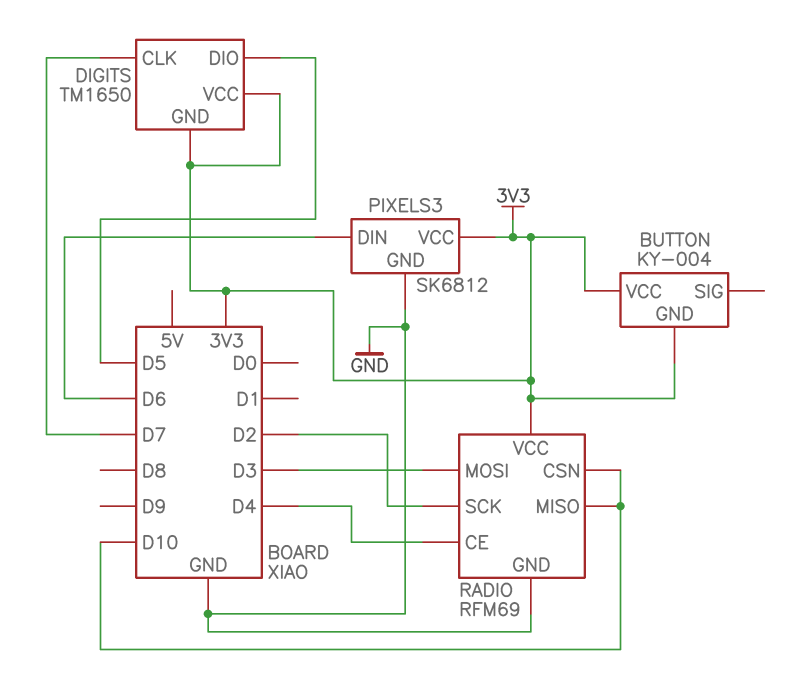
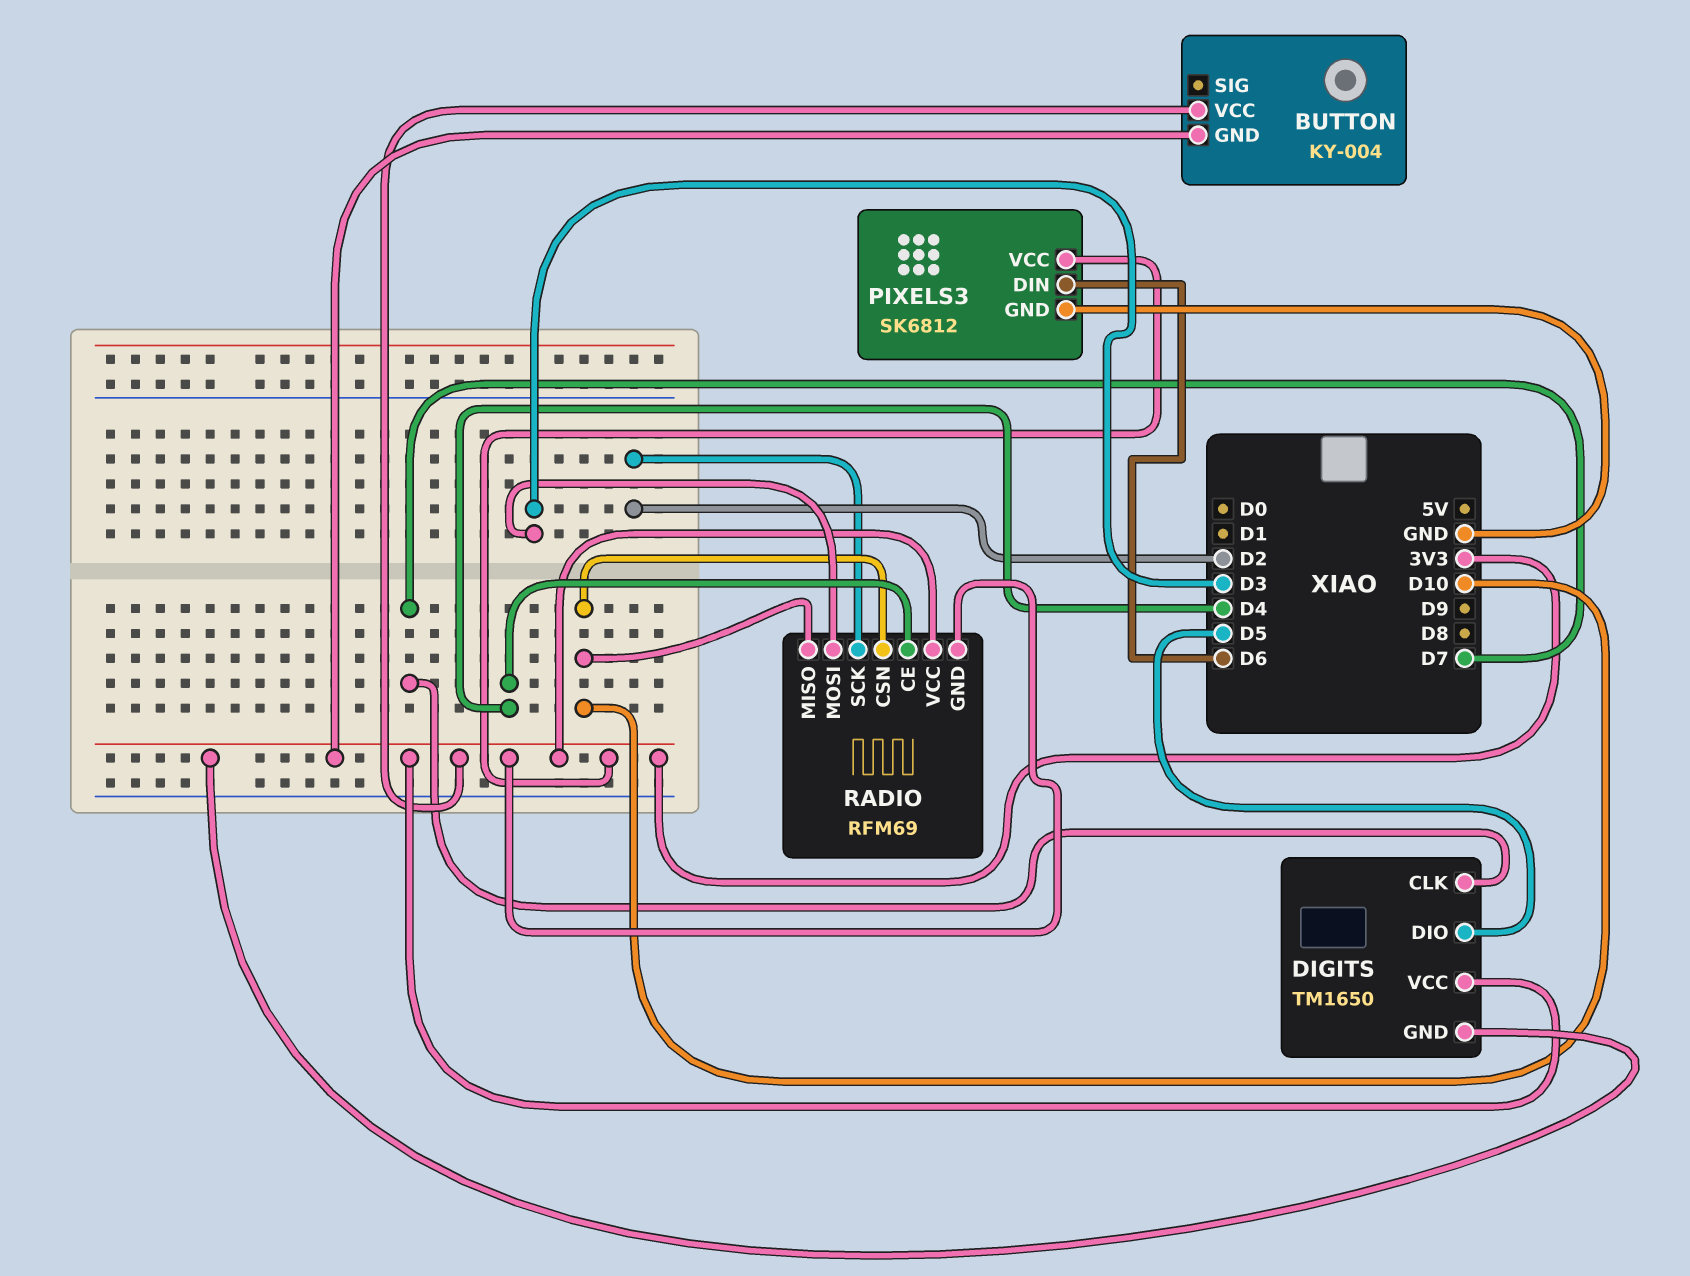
RADIO pin GND: GND -> 3V3

